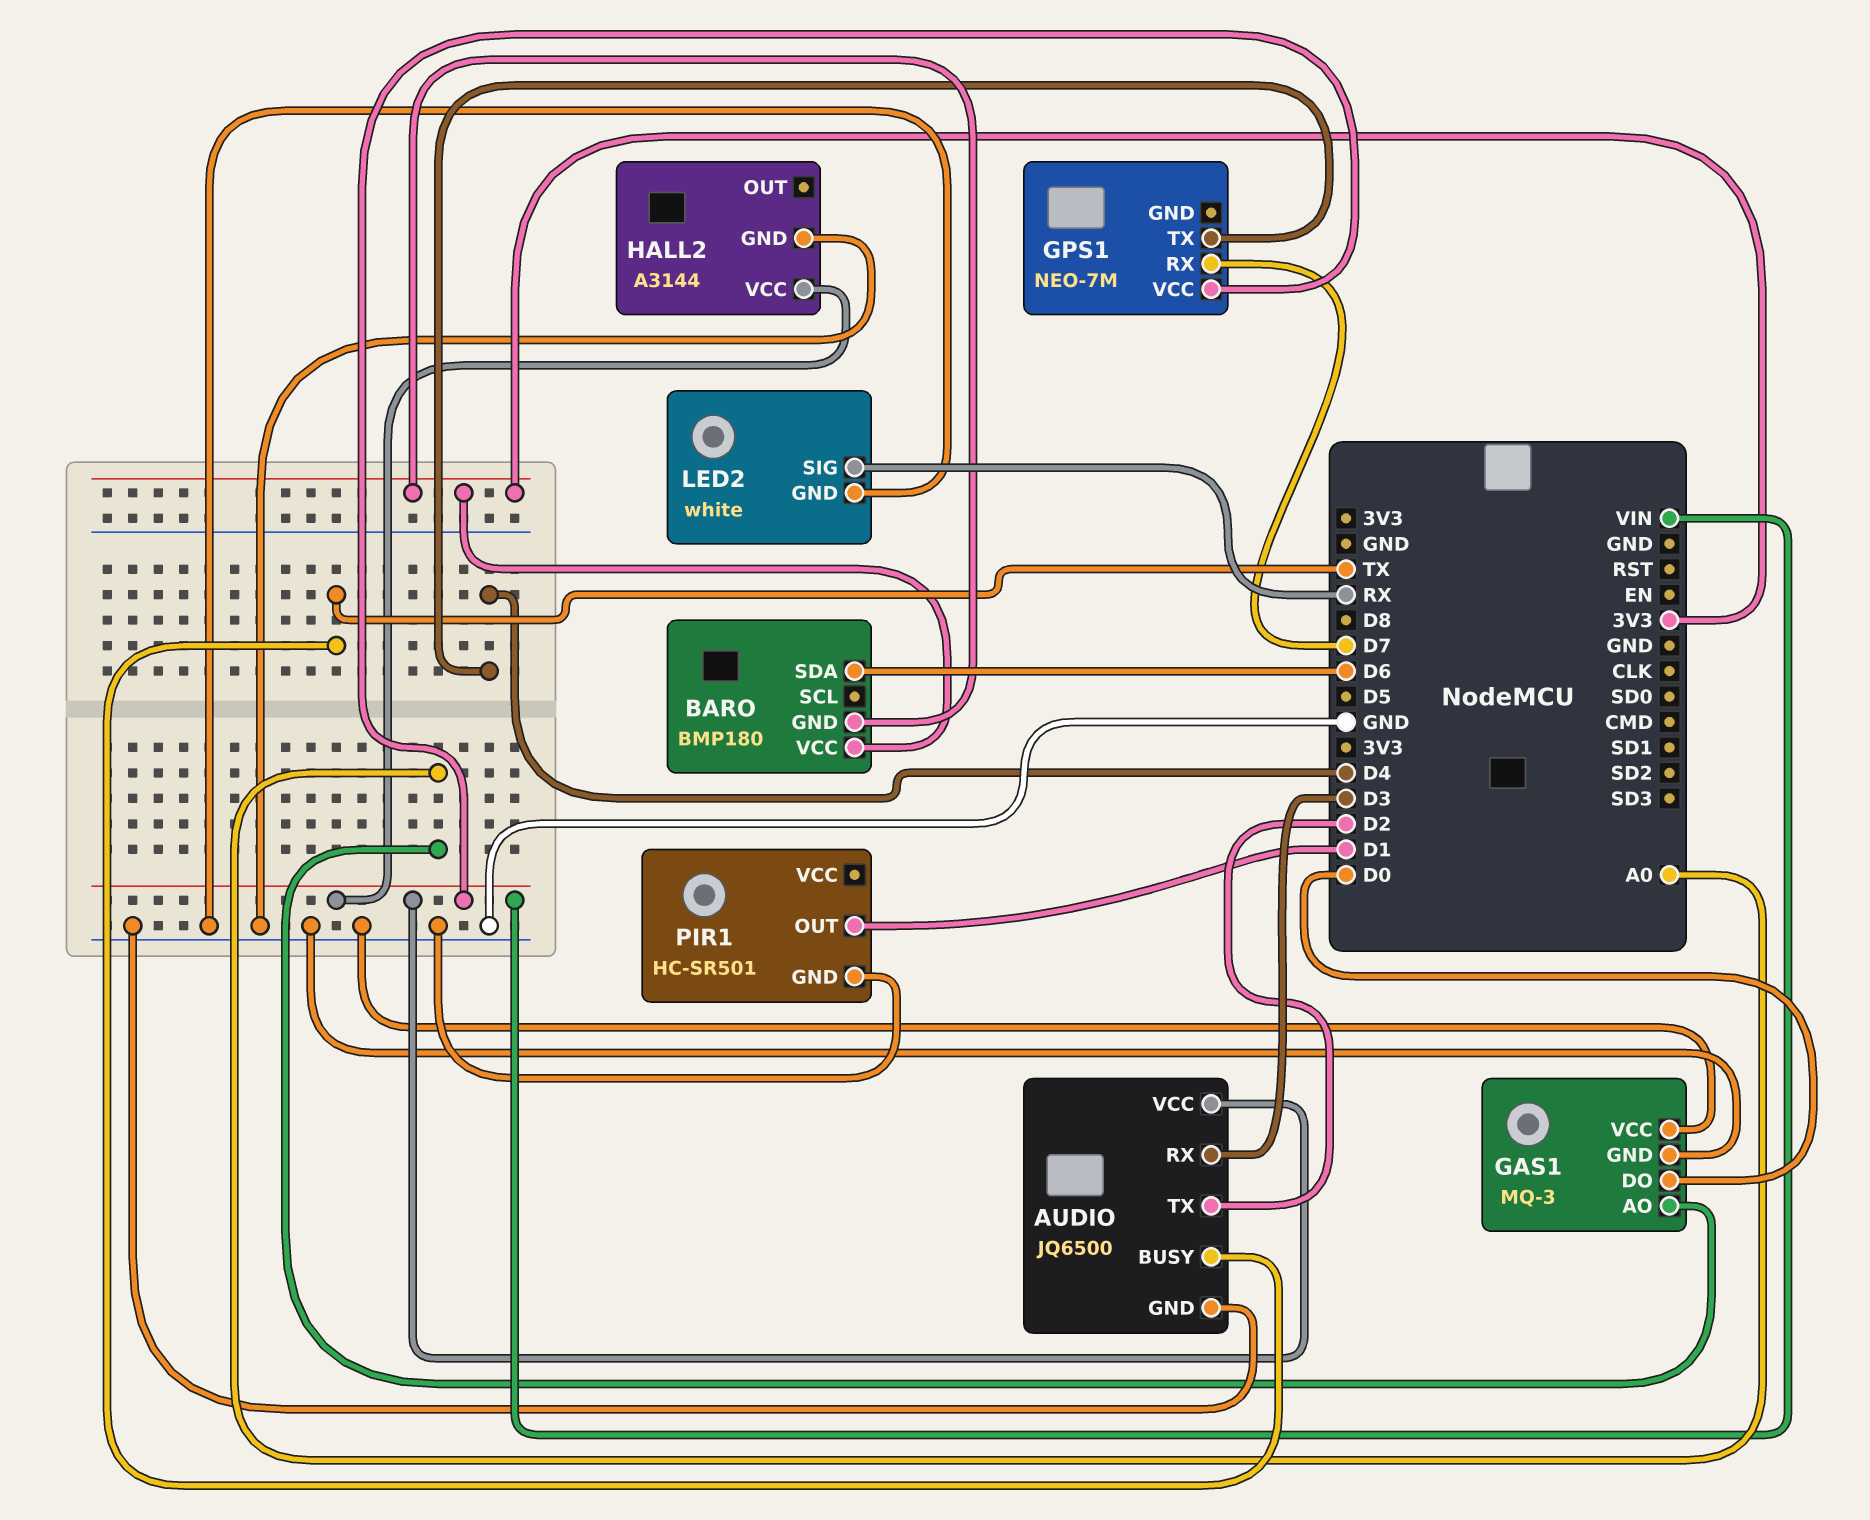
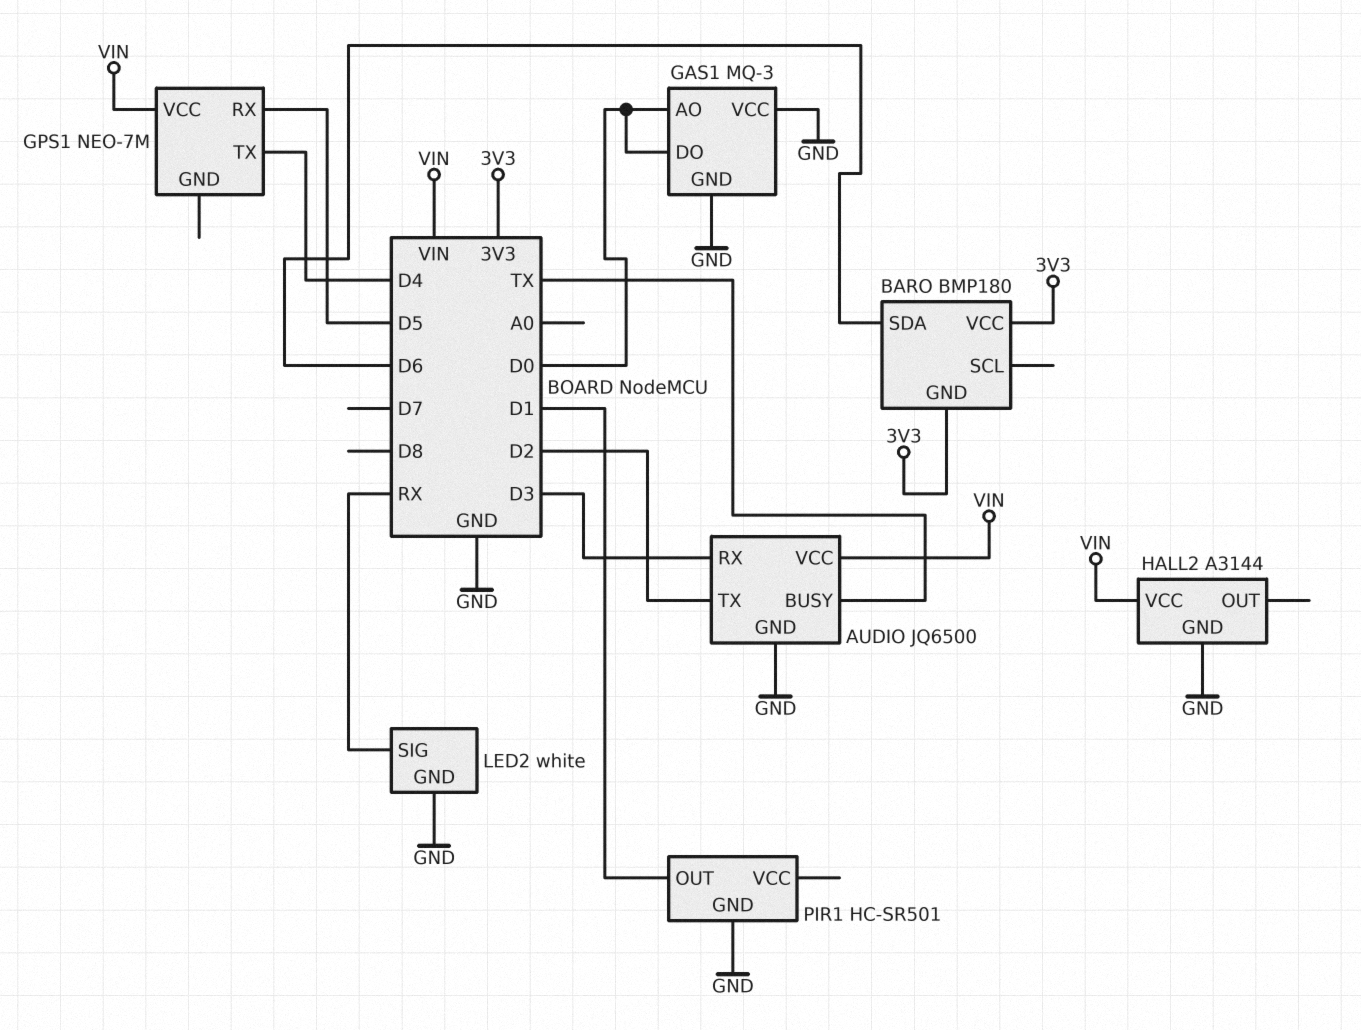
GAS1 pin AO: A0 -> D0
GPS1 pin RX: D7 -> D5

